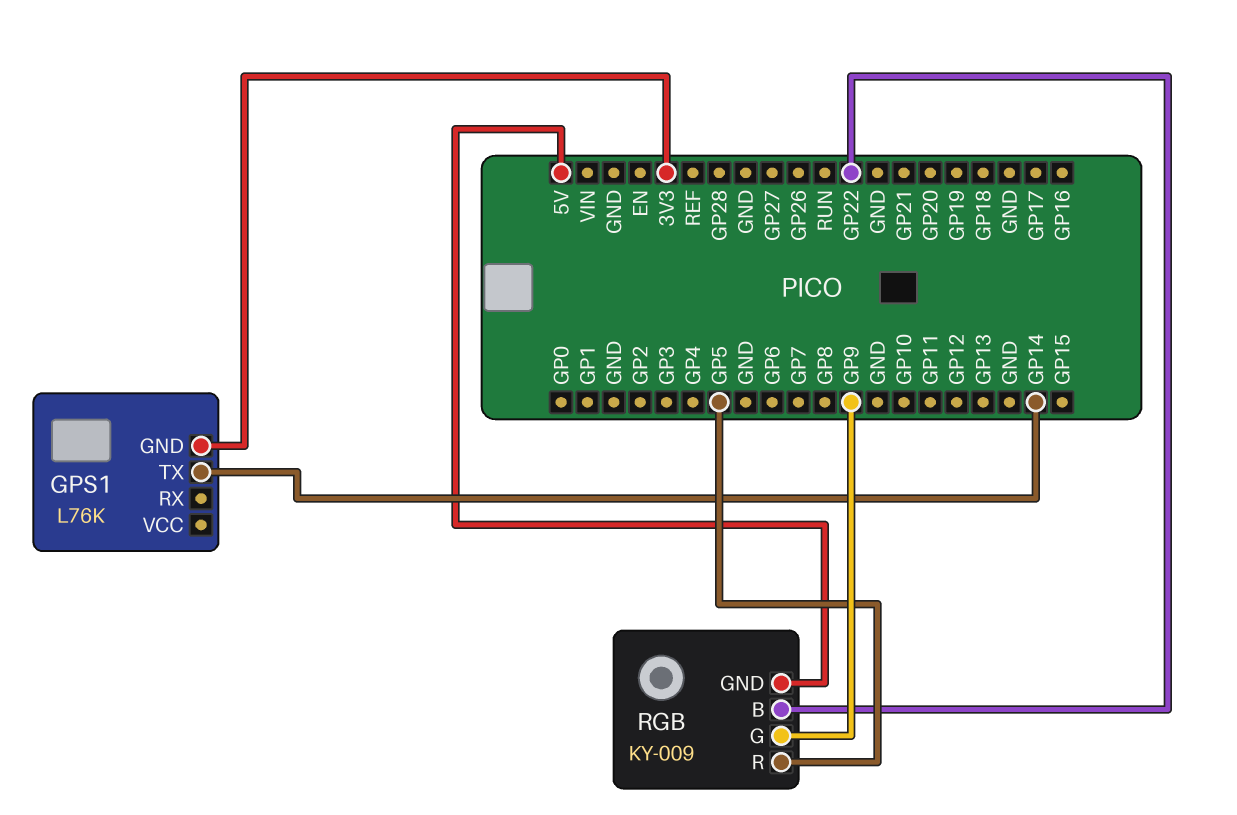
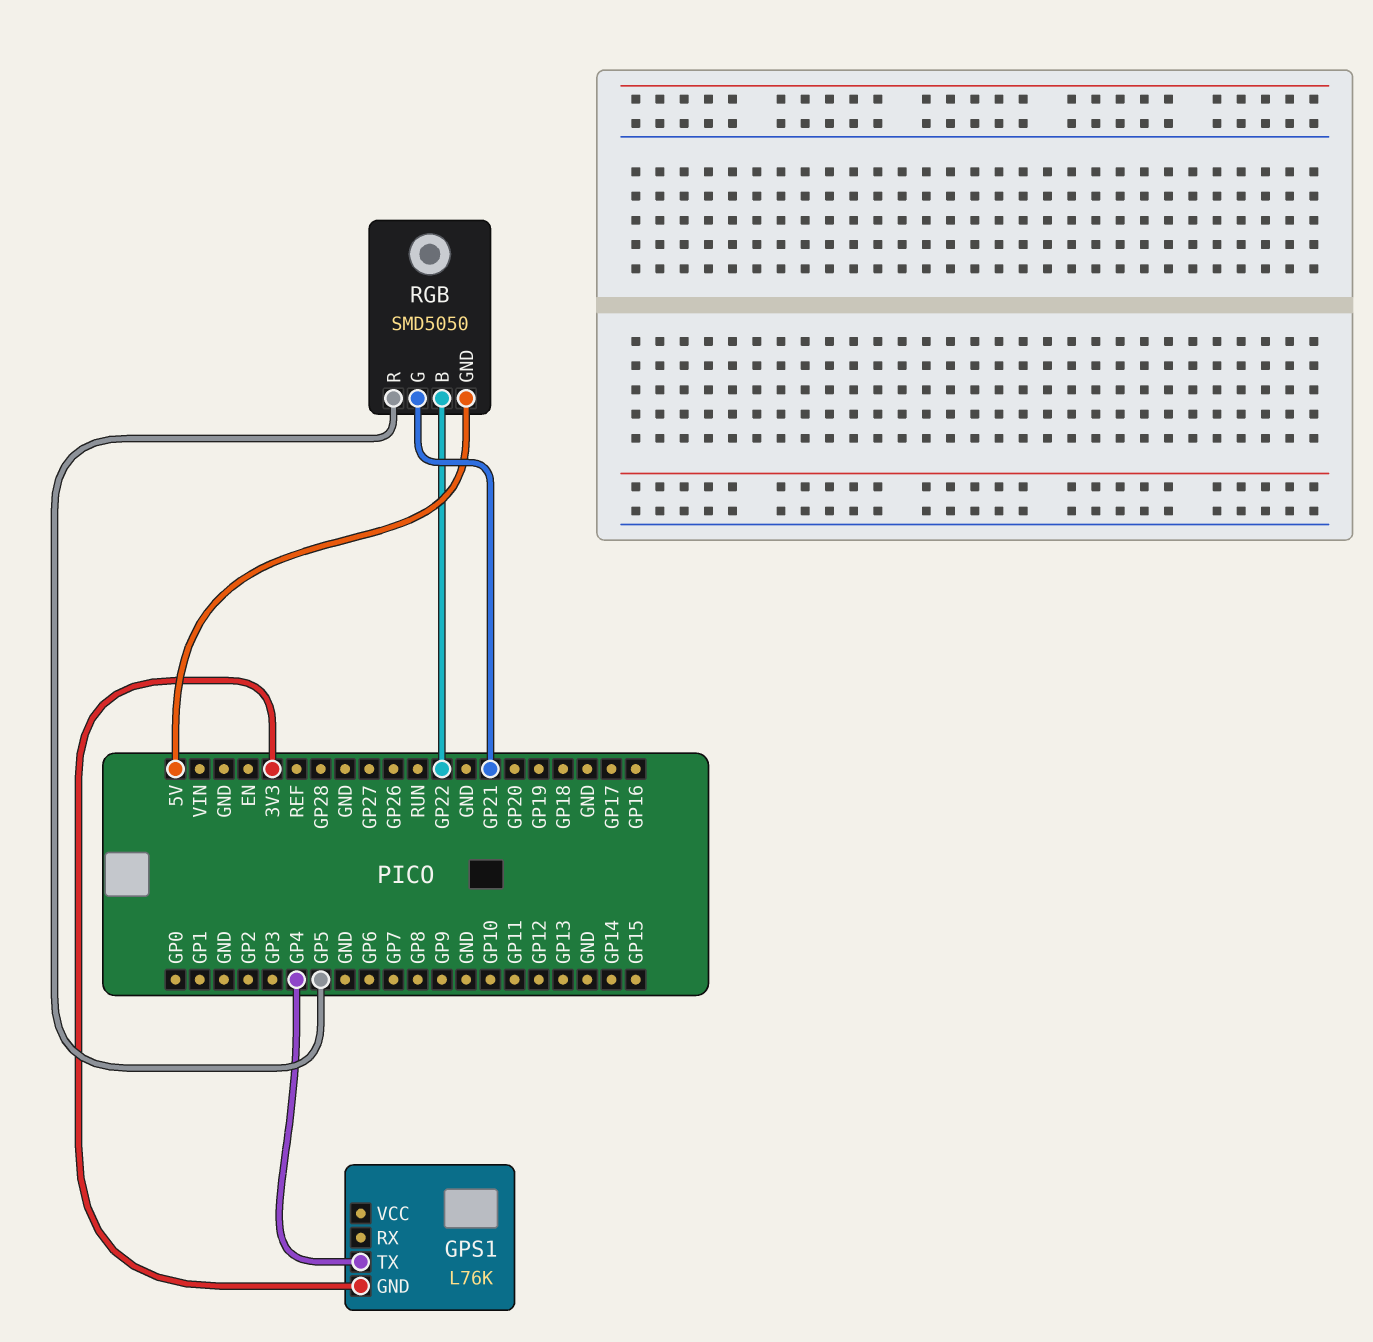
GPS1 pin TX: GP14 -> GP4
RGB: KY-009 -> SMD5050
RGB pin G: GP9 -> GP21

